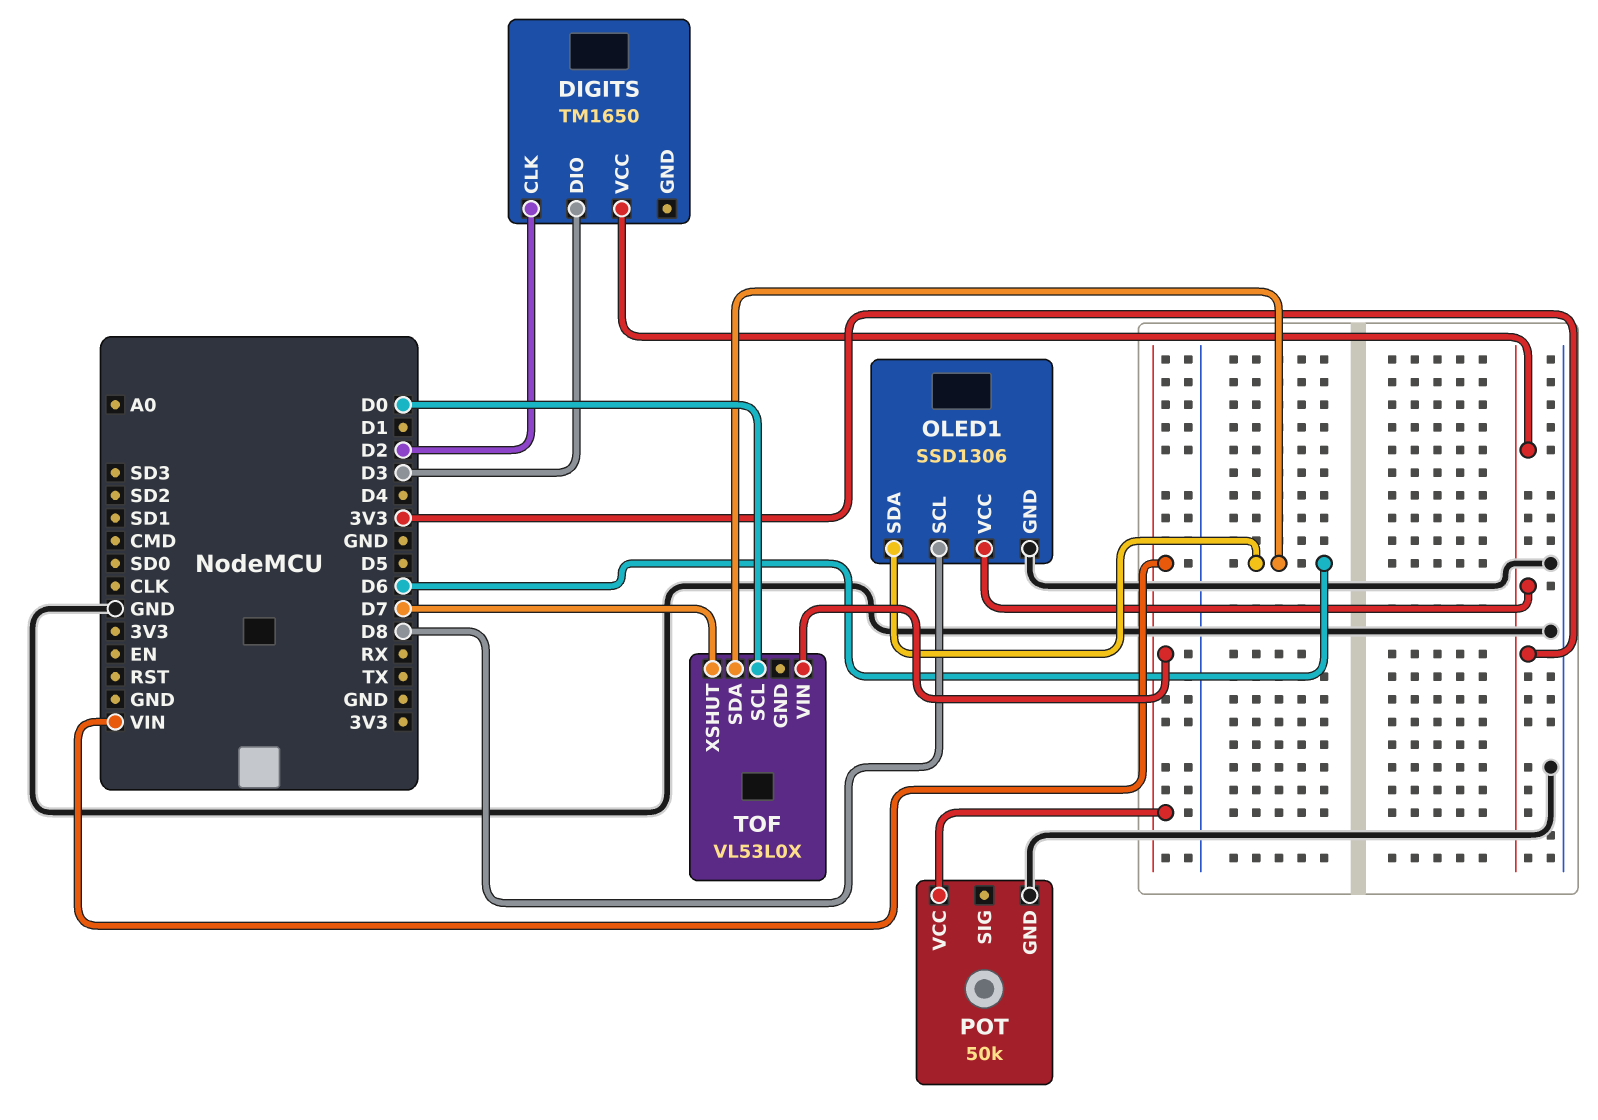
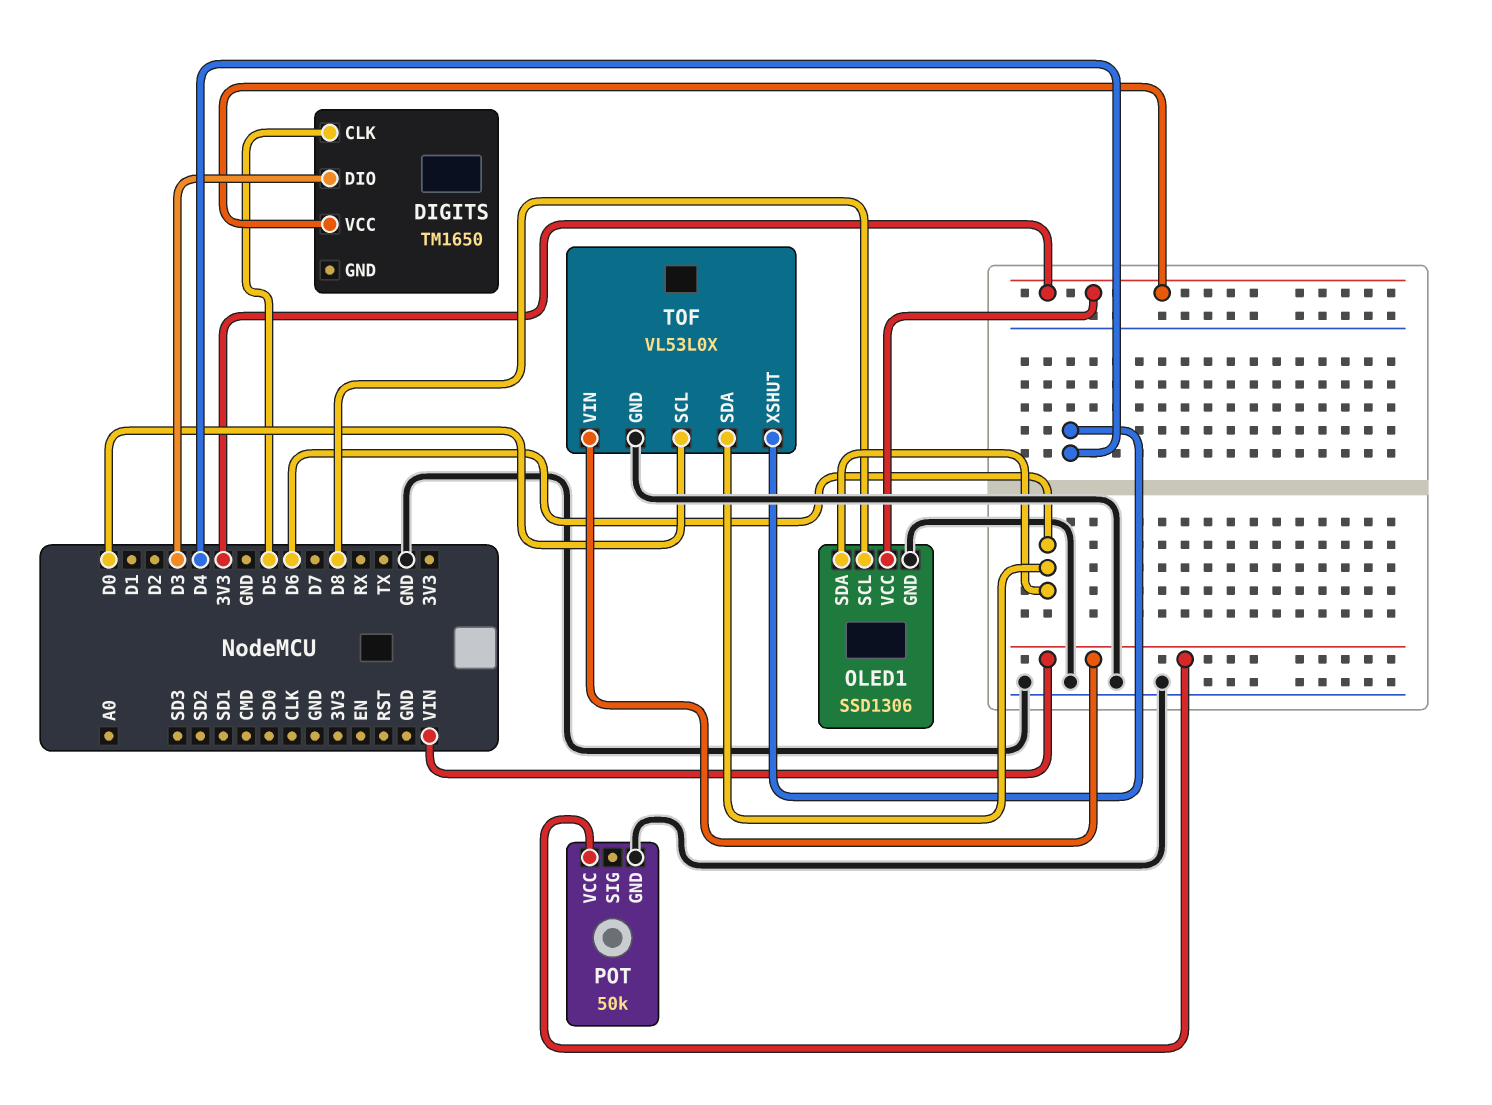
DIGITS pin CLK: D2 -> D5
TOF pin GND: none -> GND
TOF pin XSHUT: D7 -> D4

